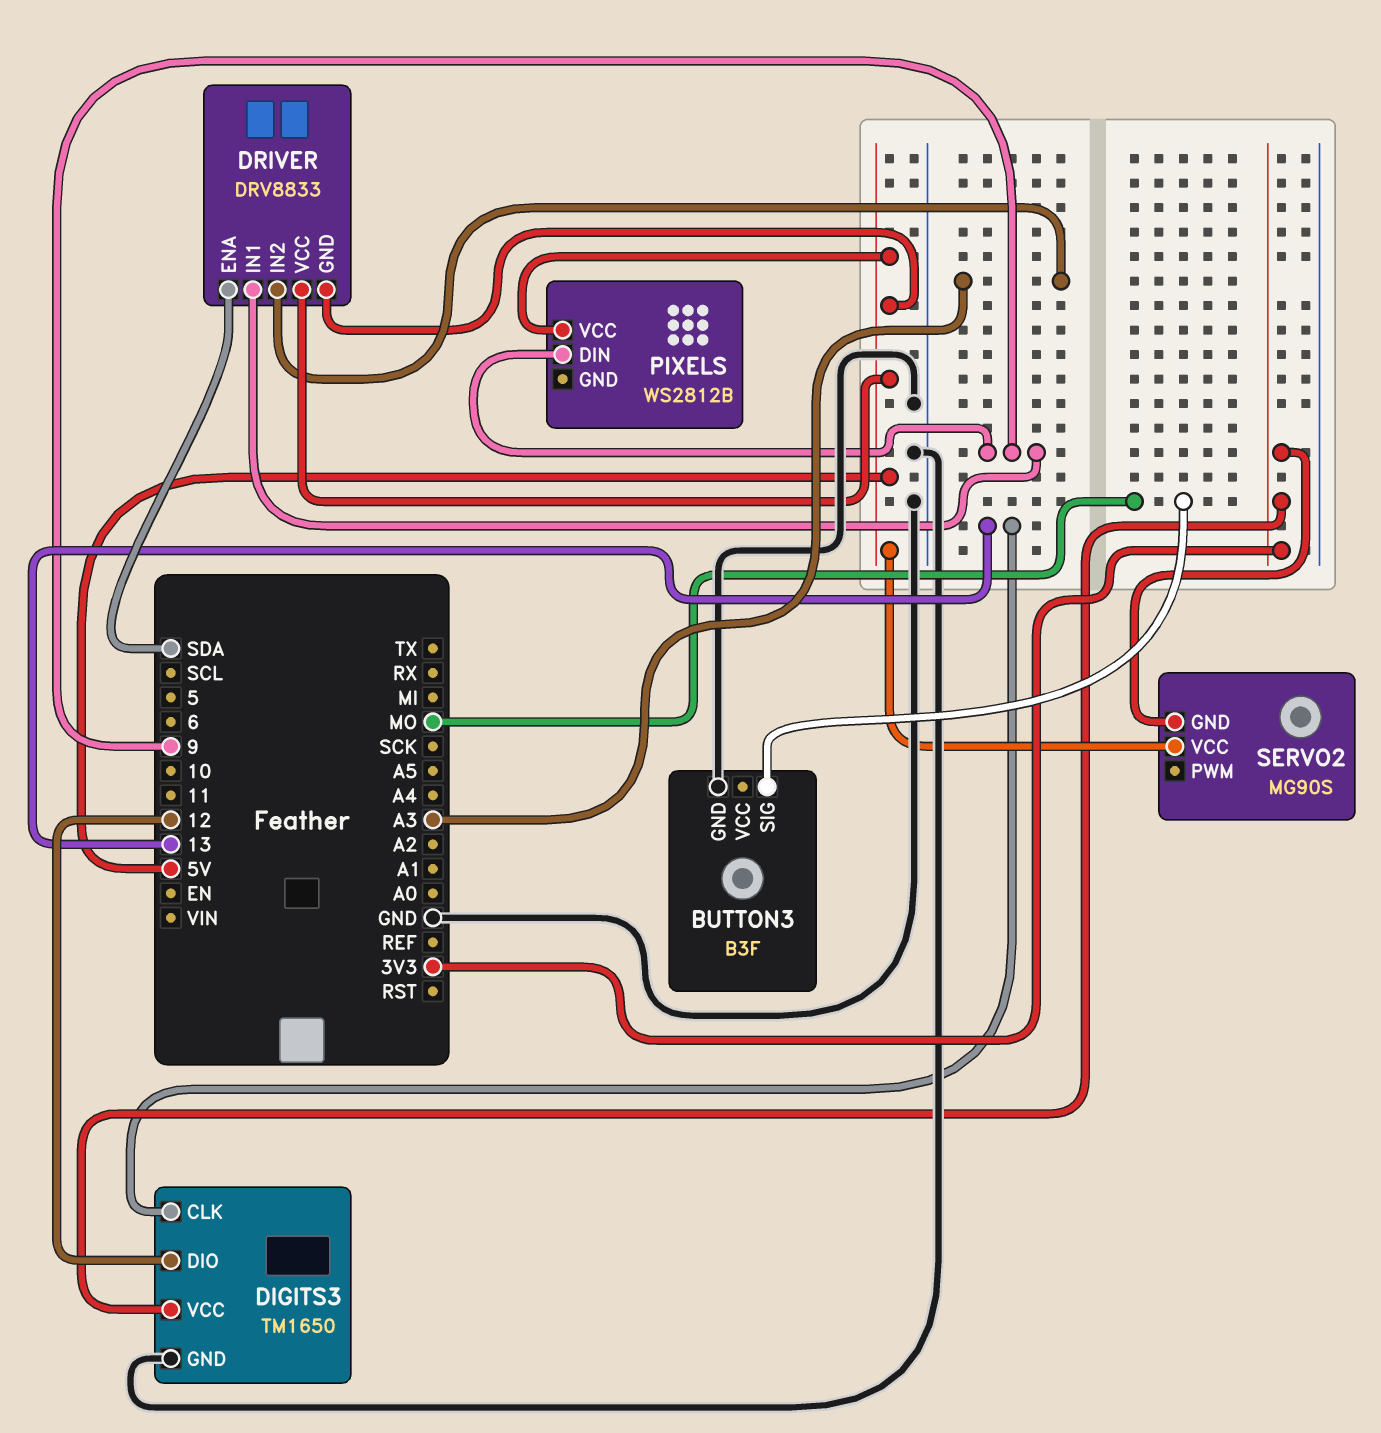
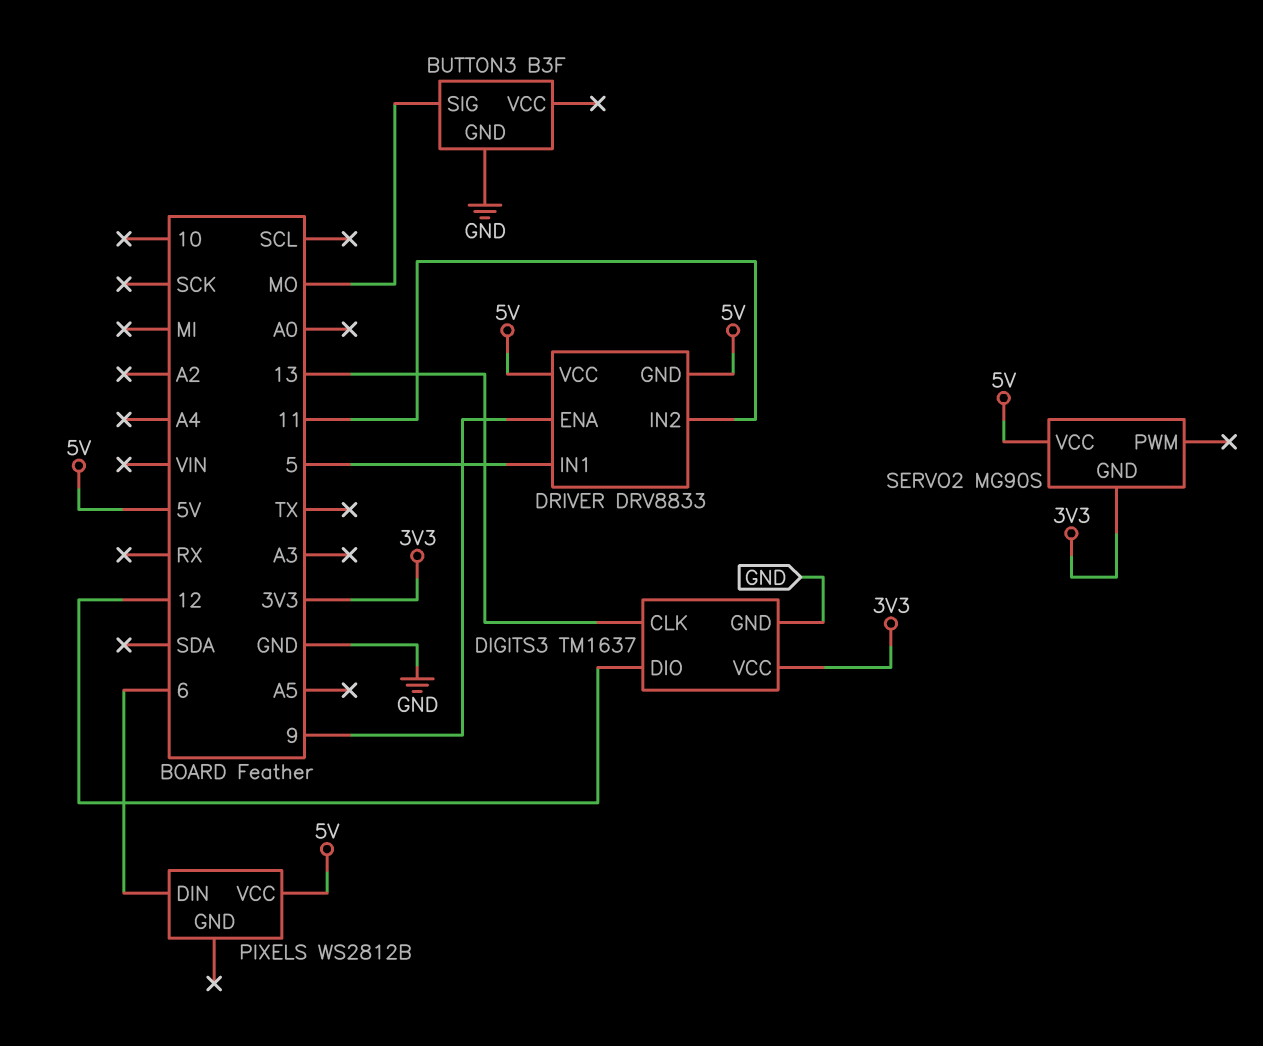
DIGITS3: TM1650 -> TM1637
DRIVER pin ENA: SDA -> 9
DRIVER pin IN1: 9 -> 5
DRIVER pin IN2: A3 -> 11
PIXELS pin DIN: 9 -> 6

